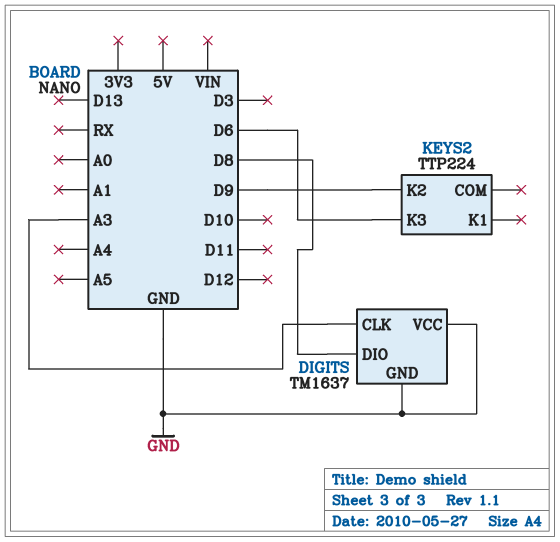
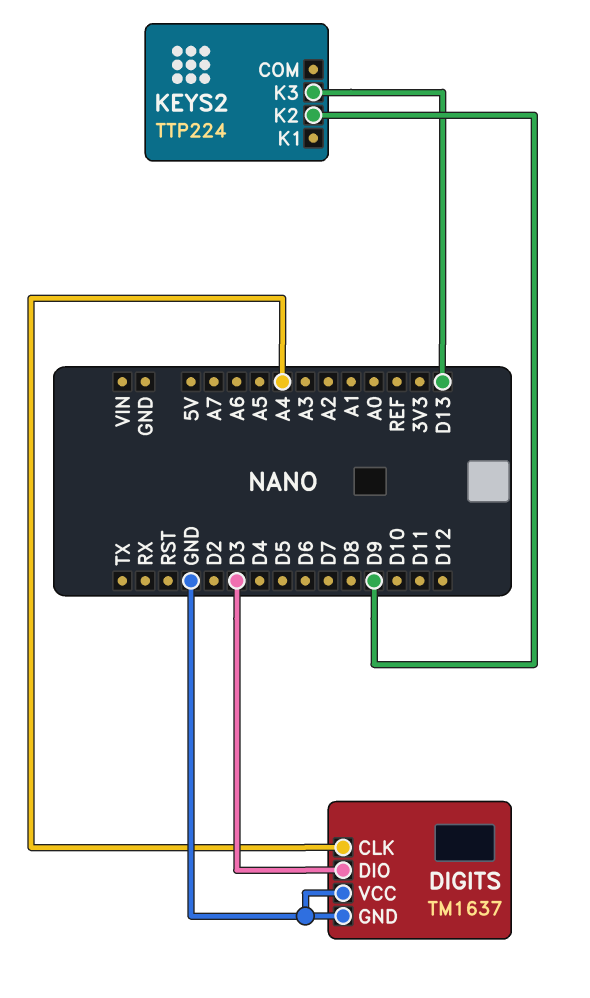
DIGITS pin CLK: A3 -> A4
DIGITS pin DIO: D8 -> D3
KEYS2 pin K3: D6 -> D13

